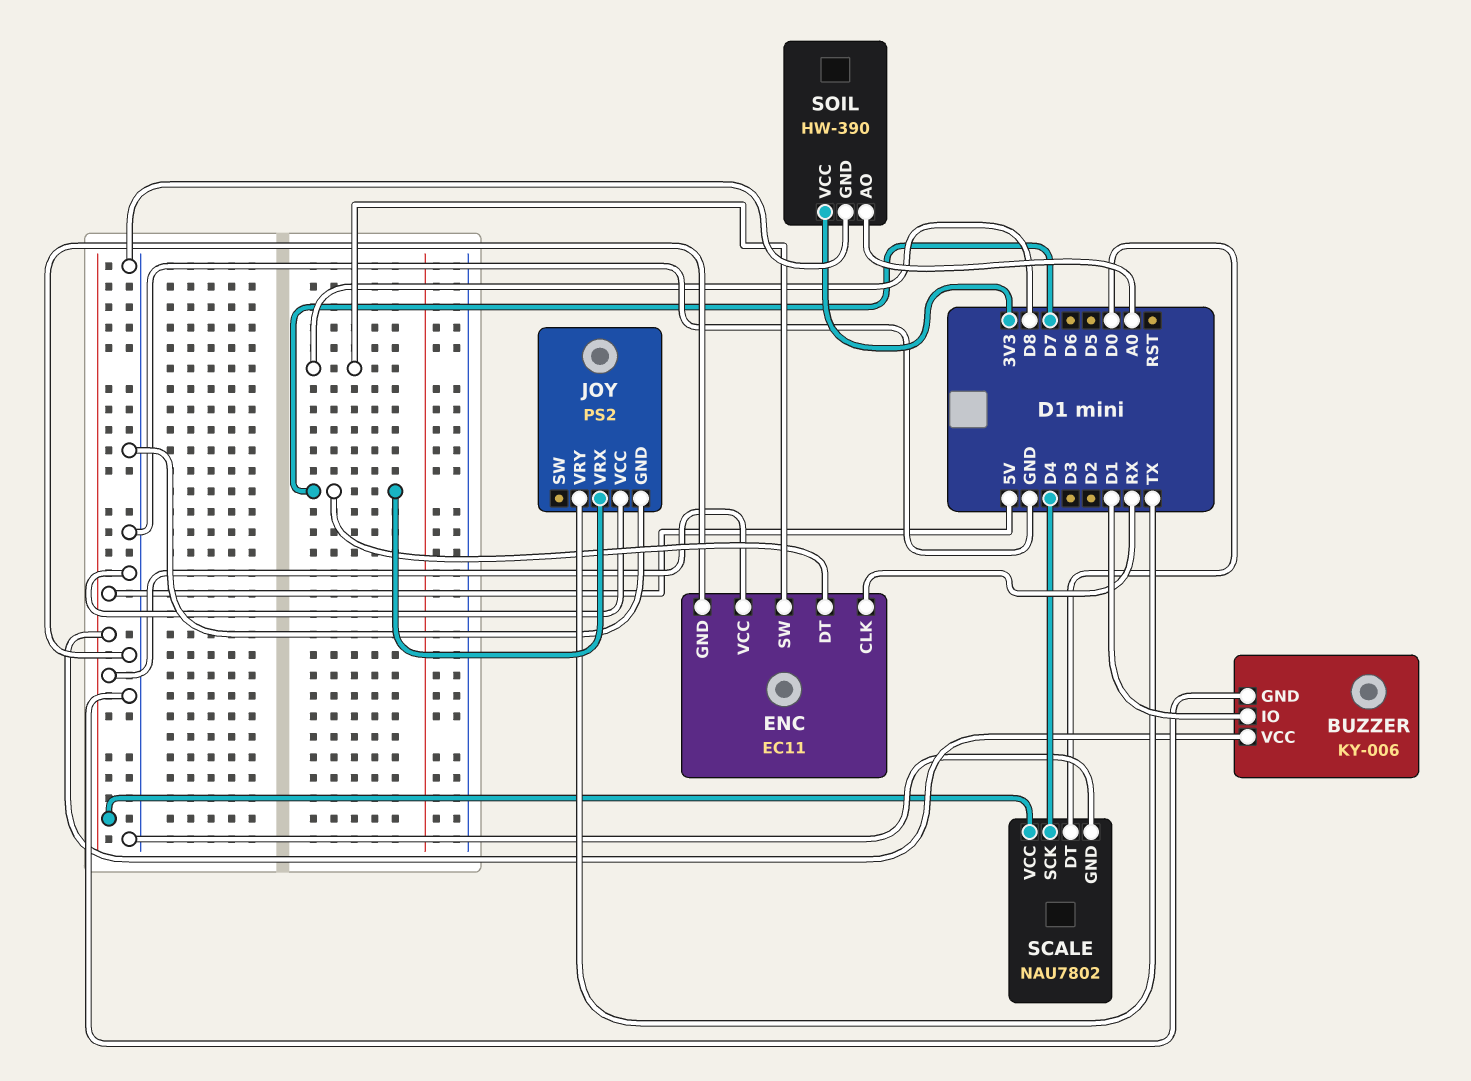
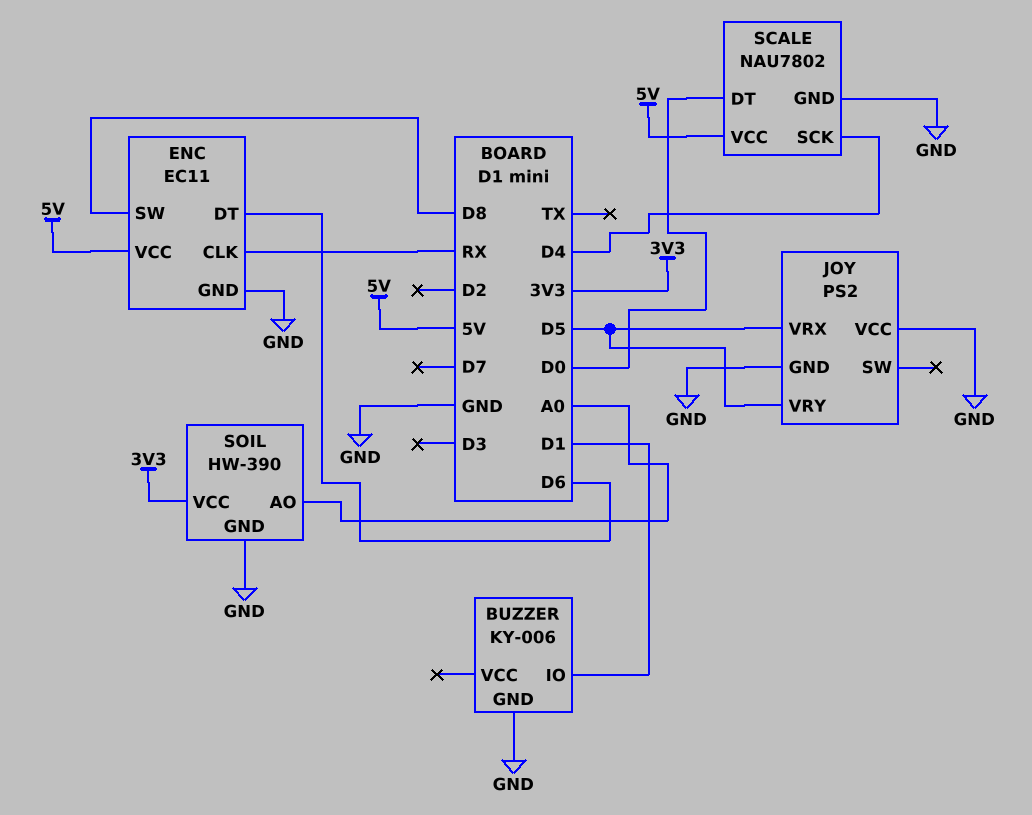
BUZZER pin VCC: 5V -> none
ENC pin DT: D7 -> D6
JOY pin VRX: D7 -> D5
JOY pin VRY: TX -> D5

